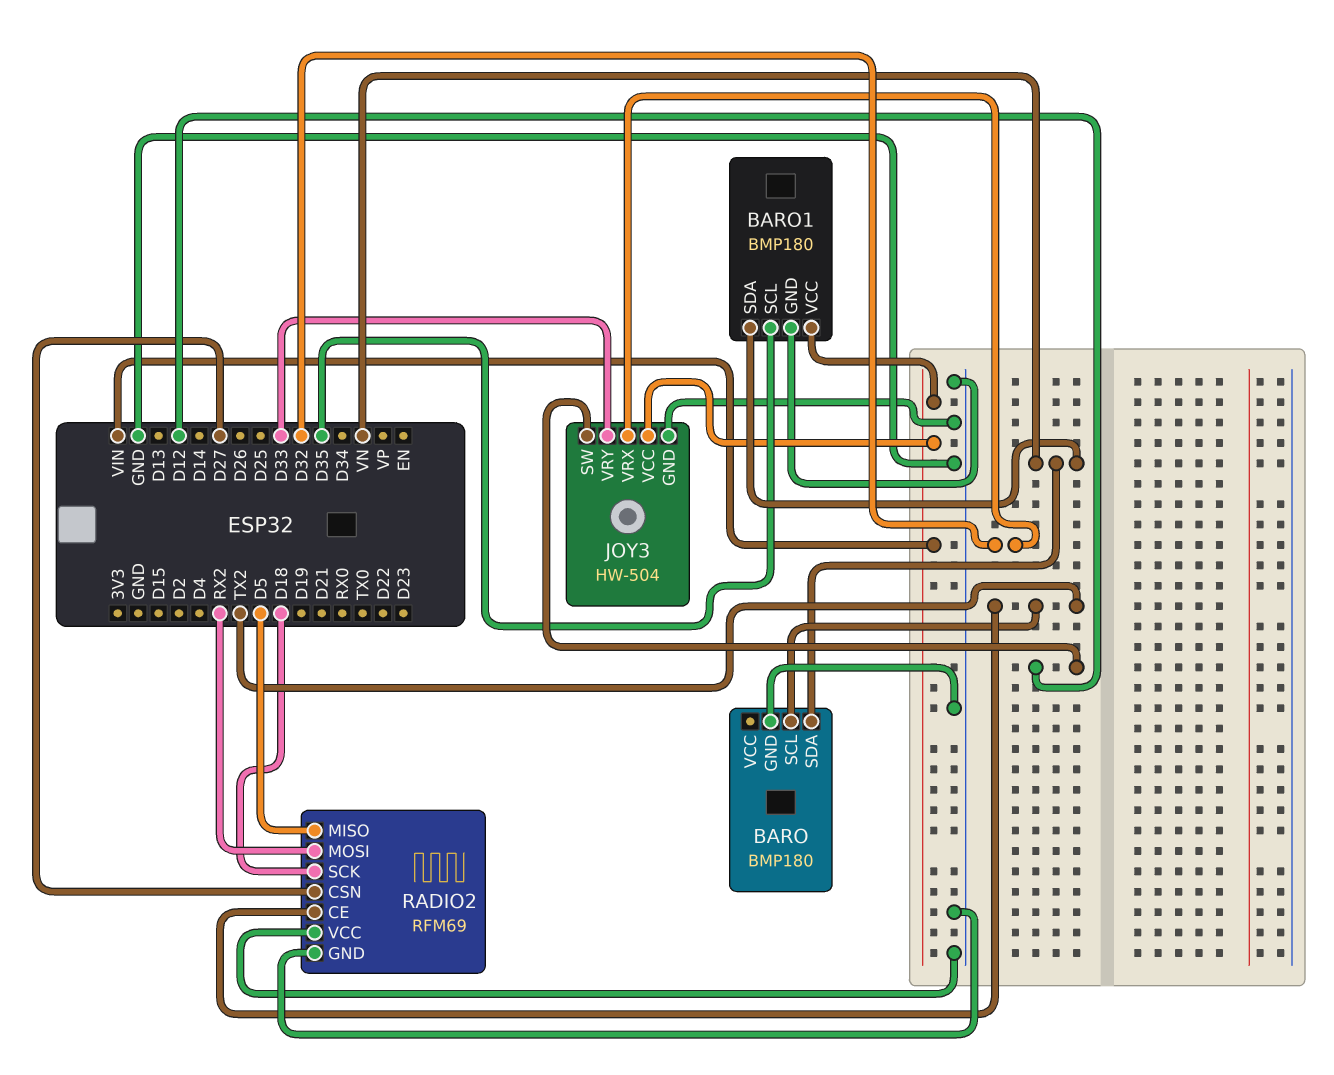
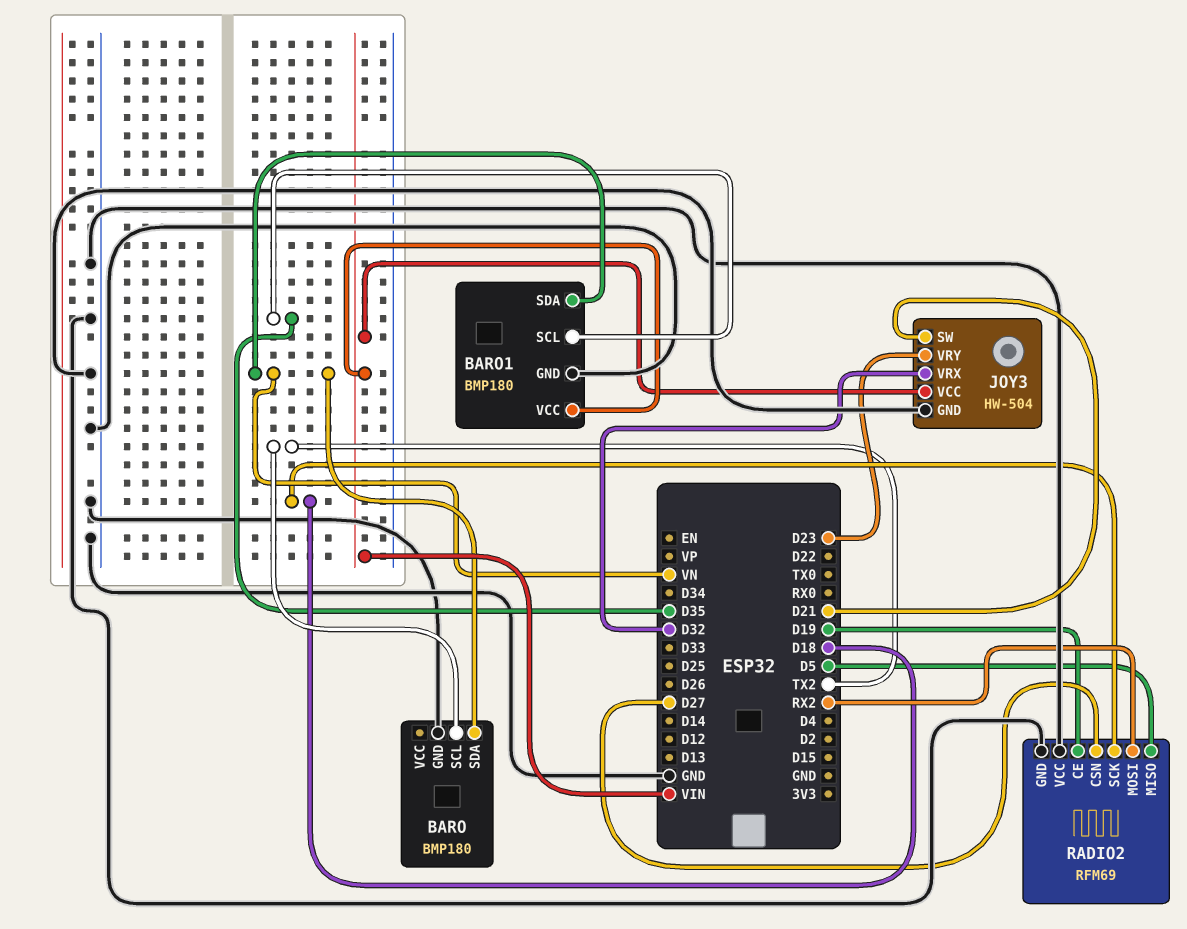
JOY3 pin SW: D12 -> D21
JOY3 pin VRY: D33 -> D23
RADIO2 pin CE: TX2 -> D19

